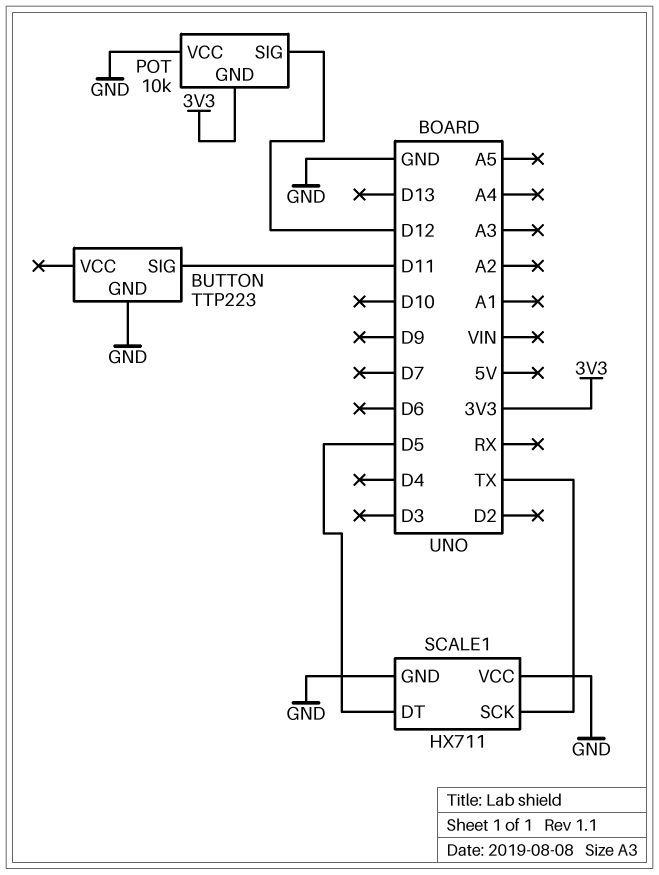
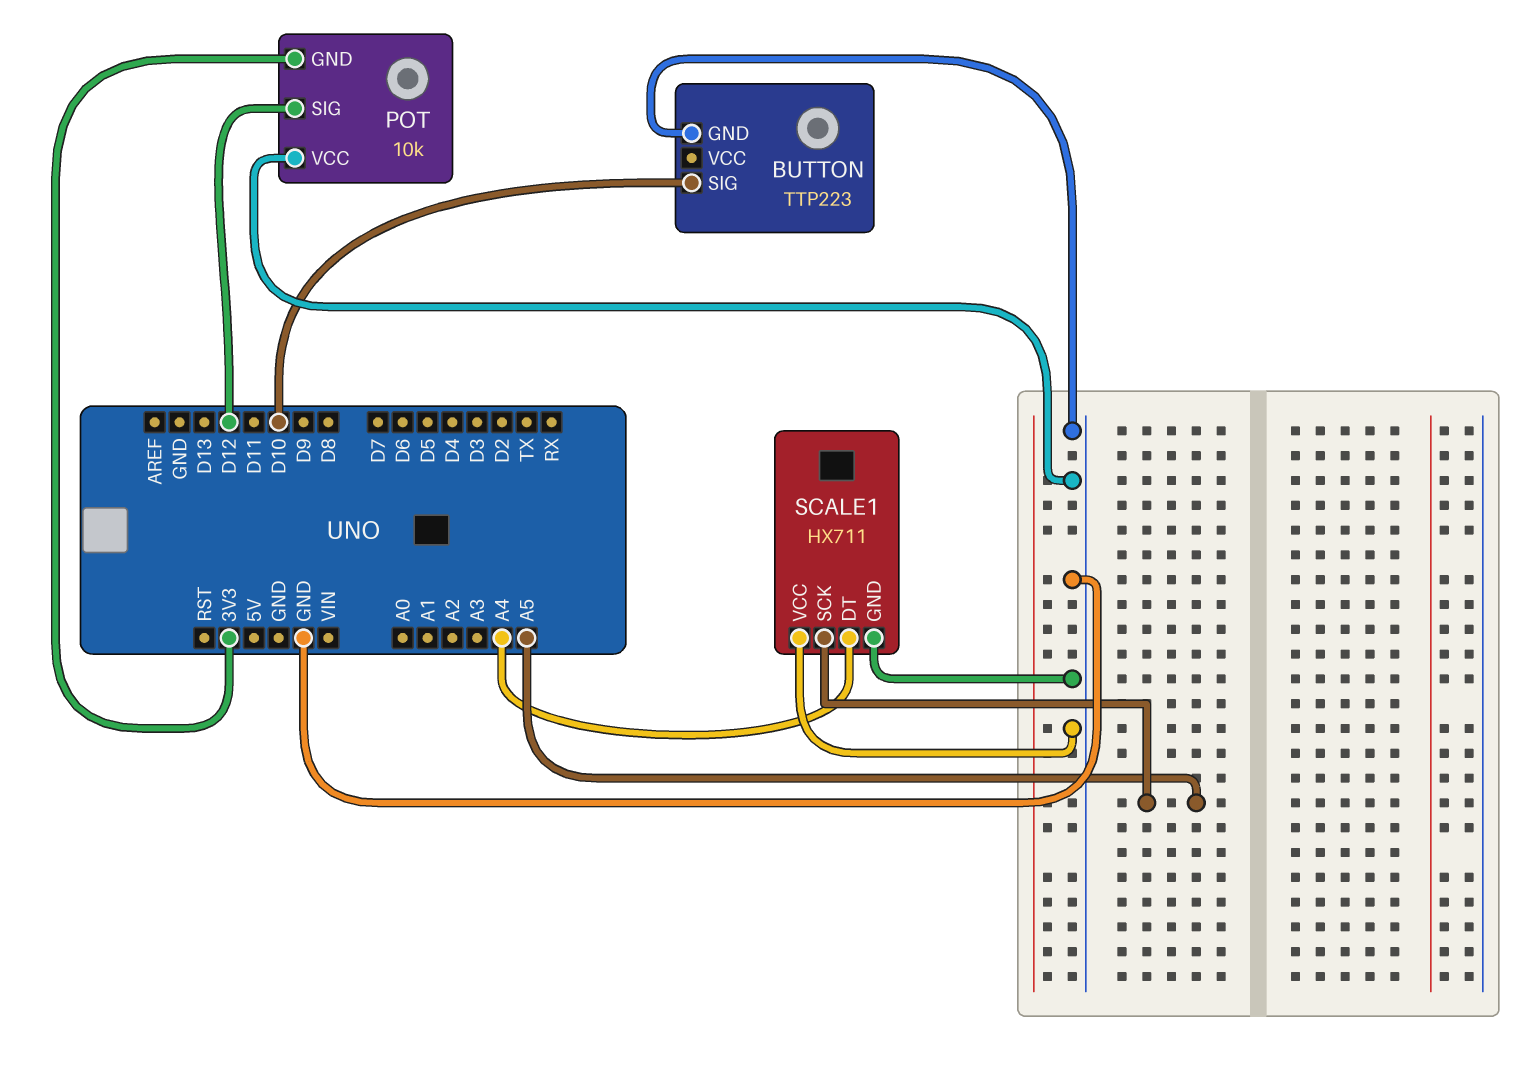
BUTTON pin SIG: D11 -> D10
SCALE1 pin DT: D5 -> A4
SCALE1 pin SCK: TX -> A5

